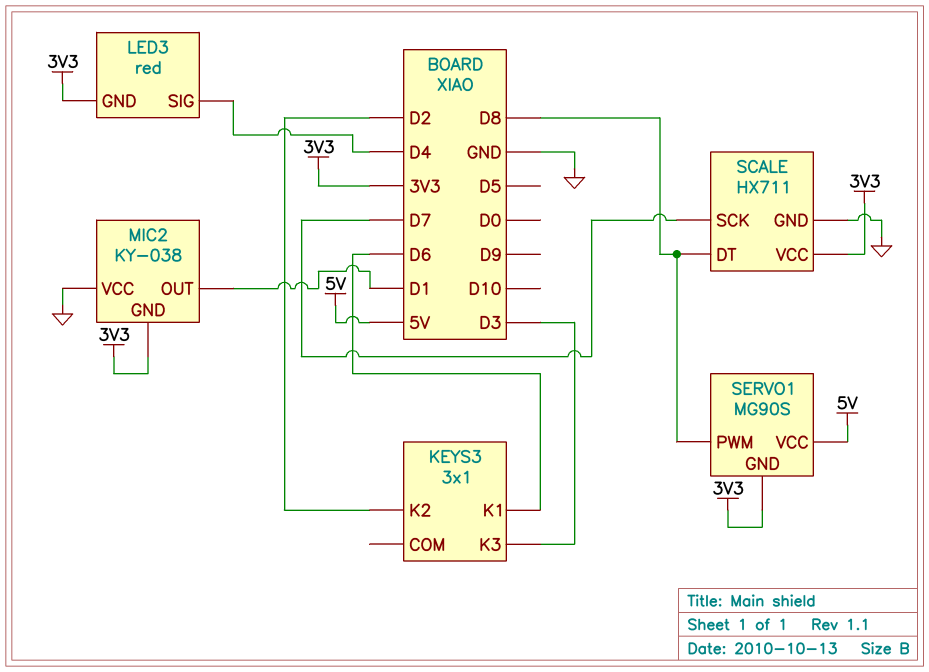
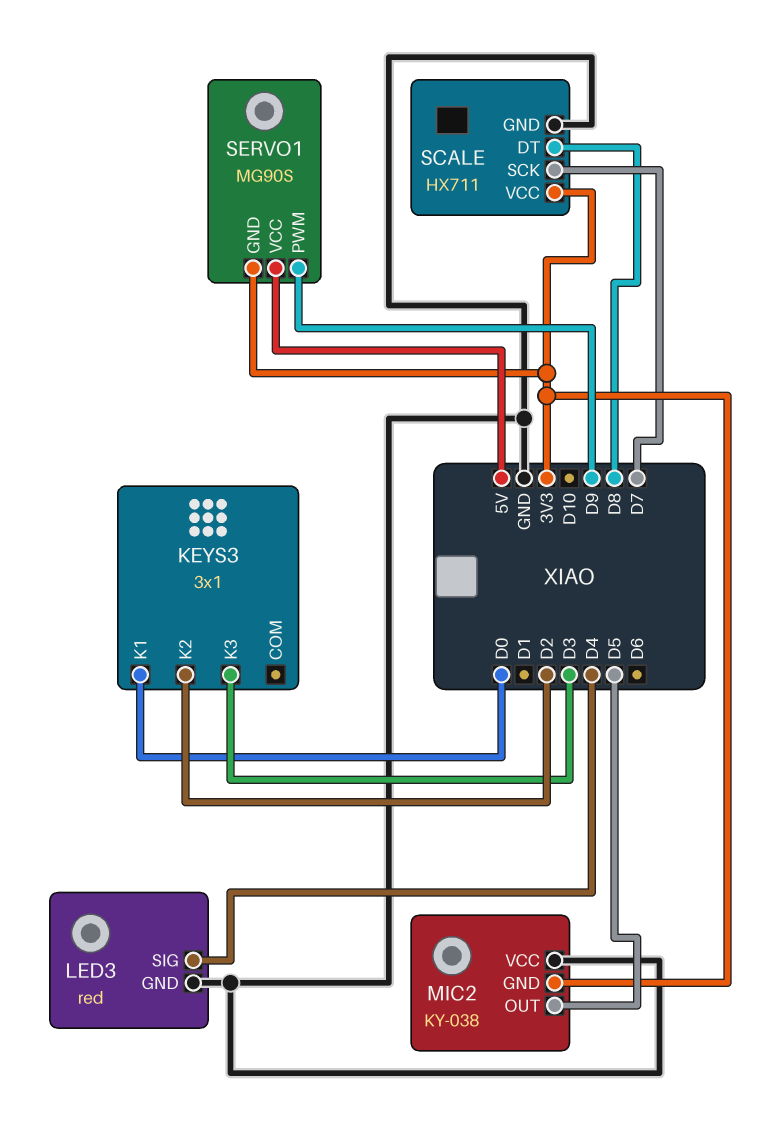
KEYS3 pin K1: D6 -> D0
LED3 pin GND: 3V3 -> GND
MIC2 pin OUT: D1 -> D5
SERVO1 pin PWM: D8 -> D9

